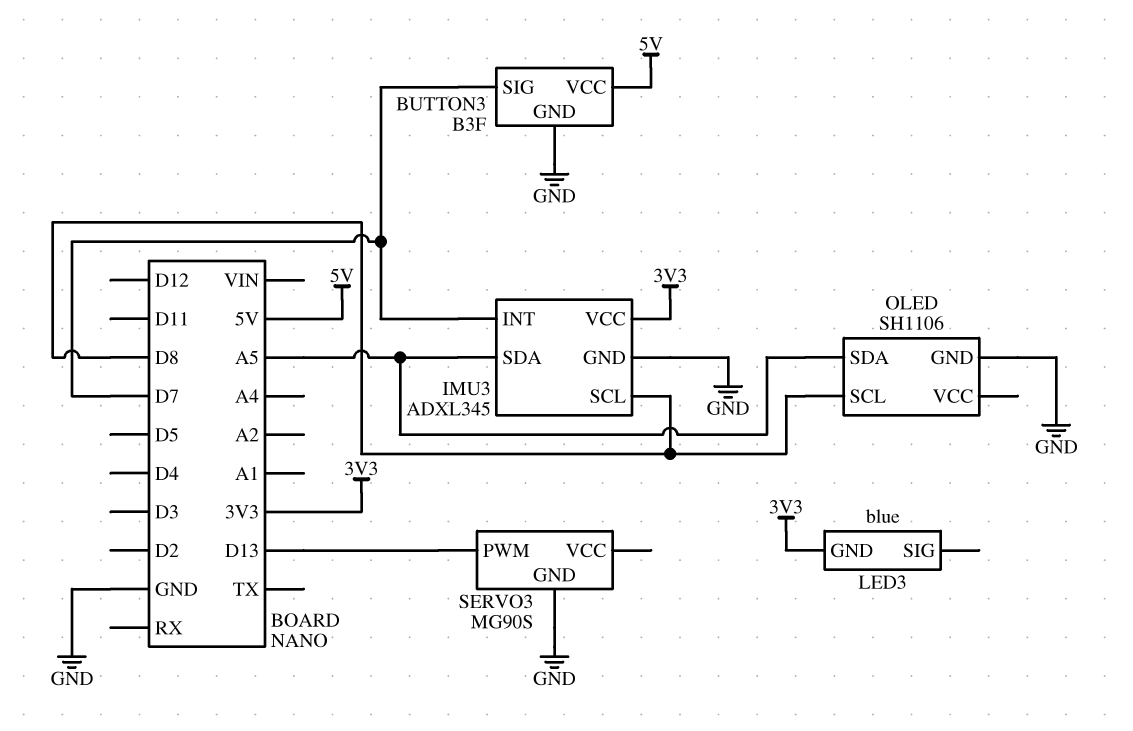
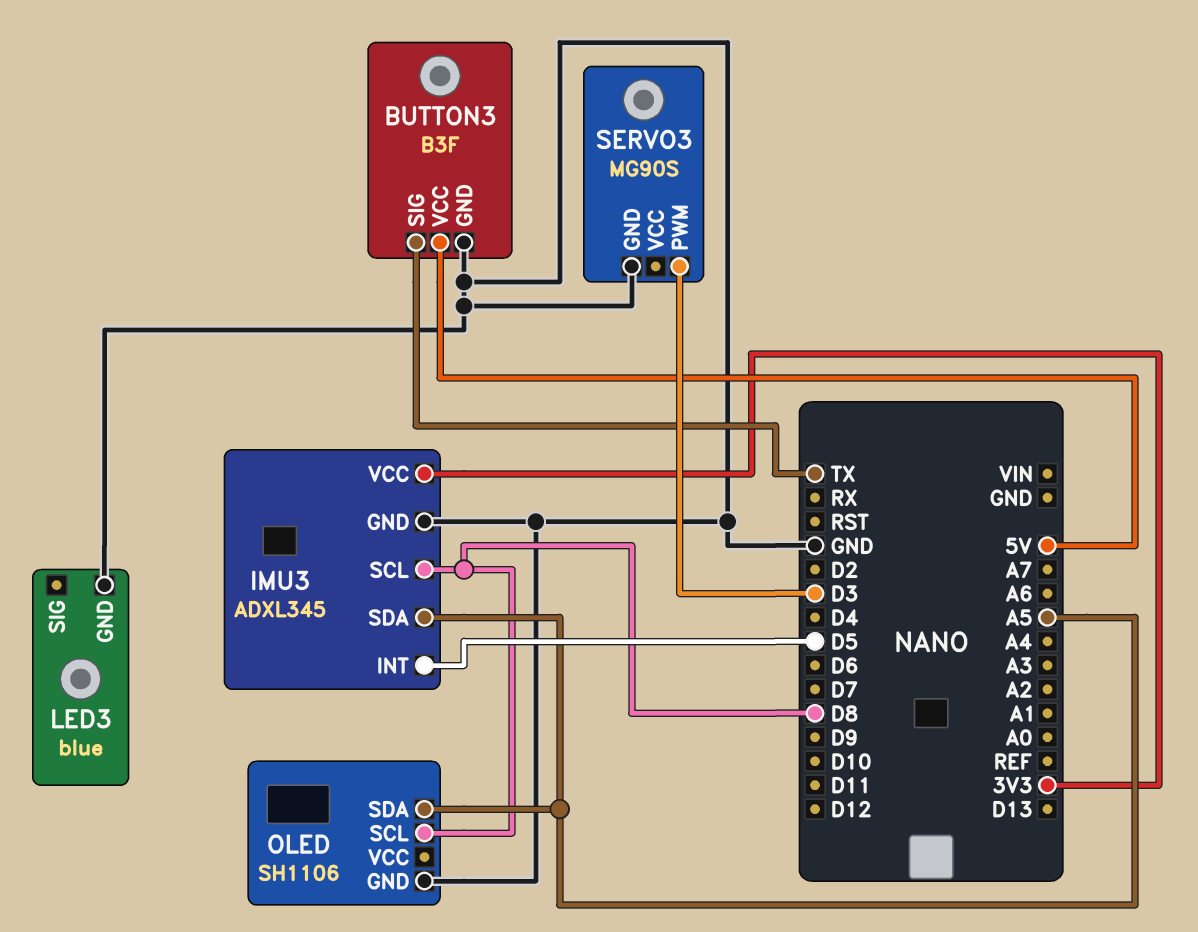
BUTTON3 pin SIG: D7 -> TX
IMU3 pin INT: D7 -> D5
LED3 pin GND: 3V3 -> GND
SERVO3 pin PWM: D13 -> D3

